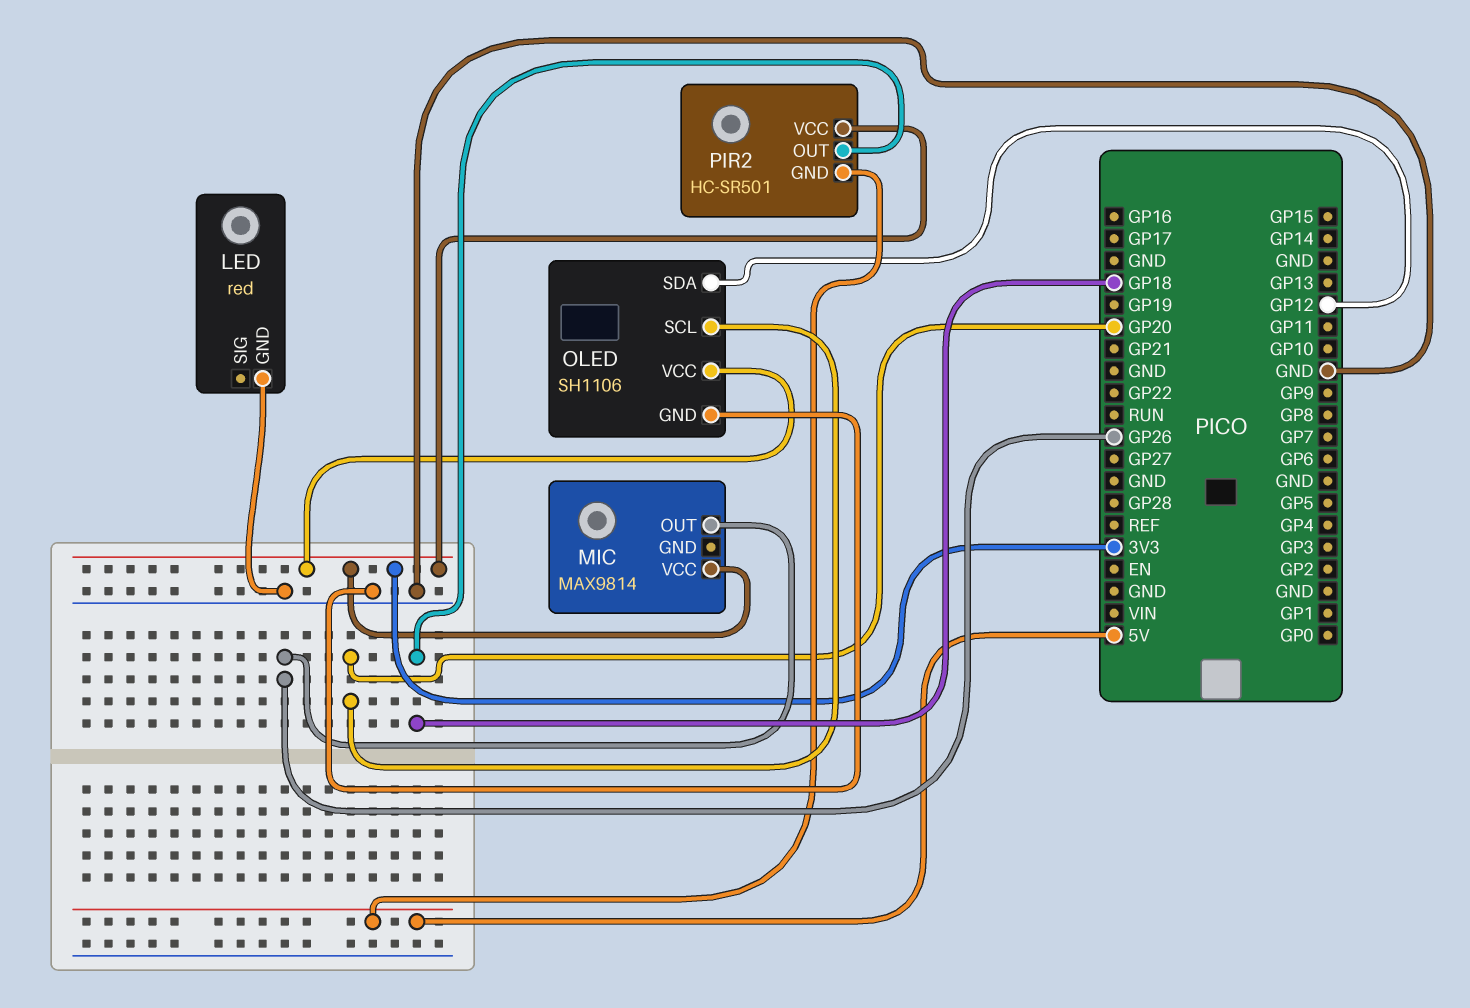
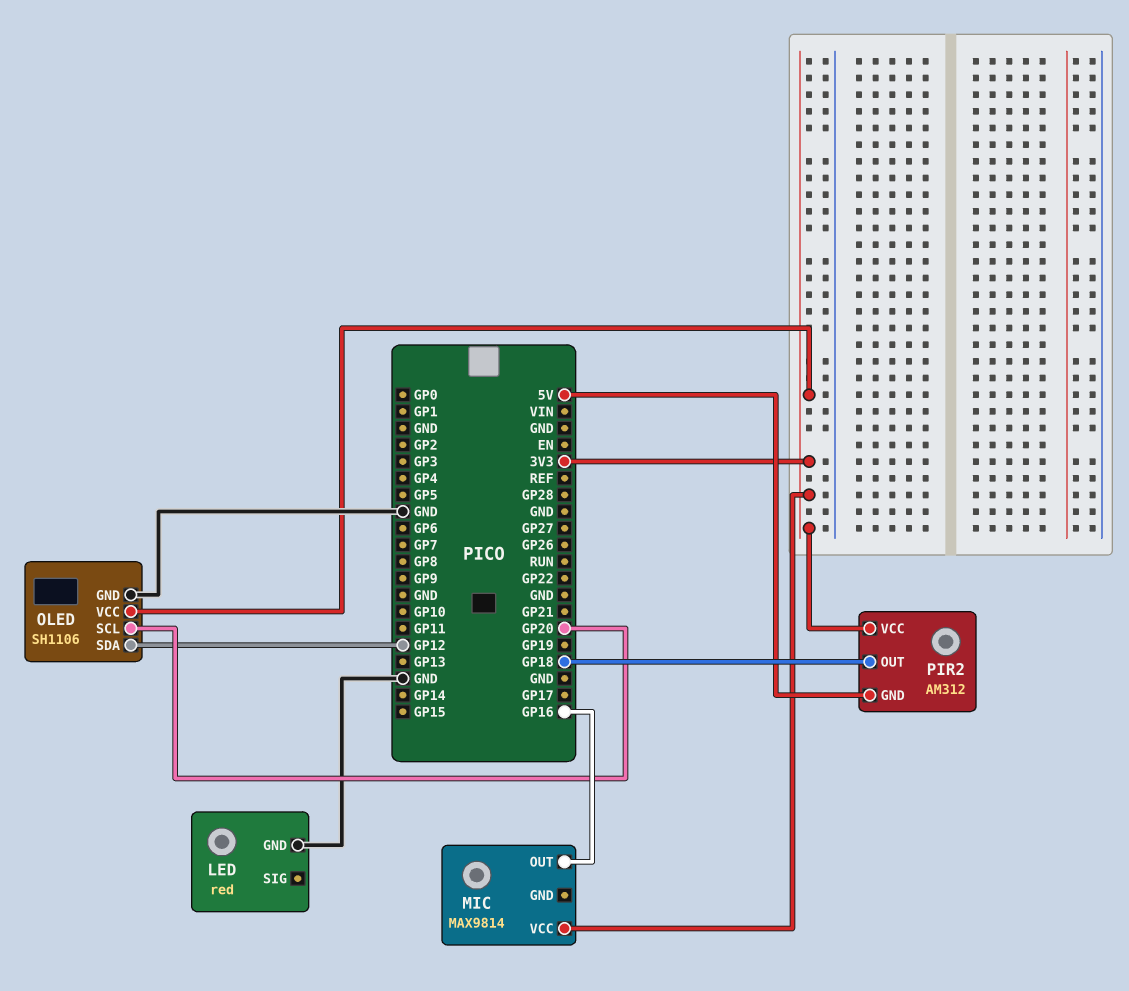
MIC pin OUT: GP26 -> GP16
PIR2: HC-SR501 -> AM312

